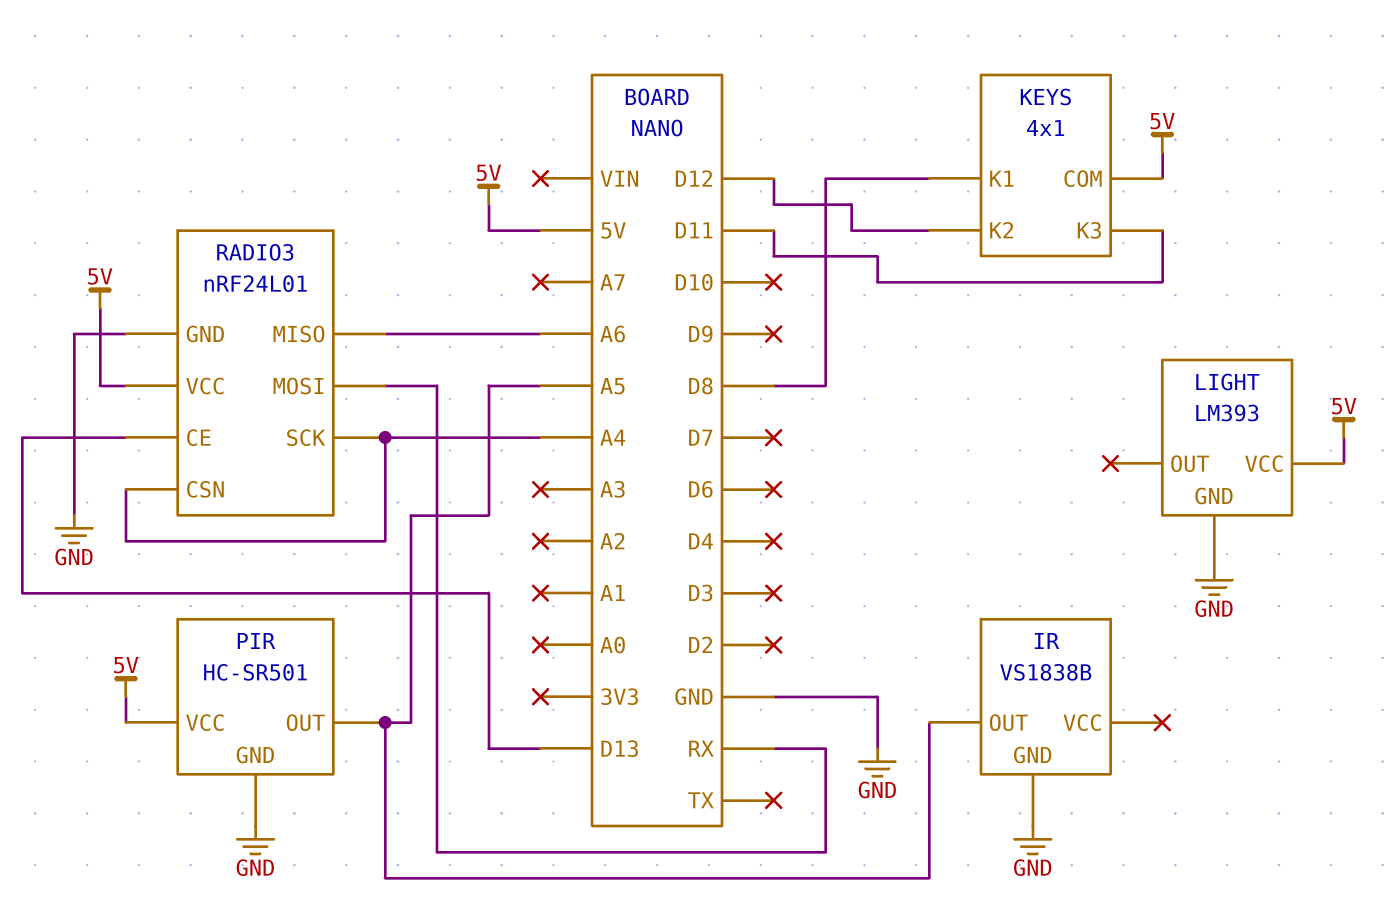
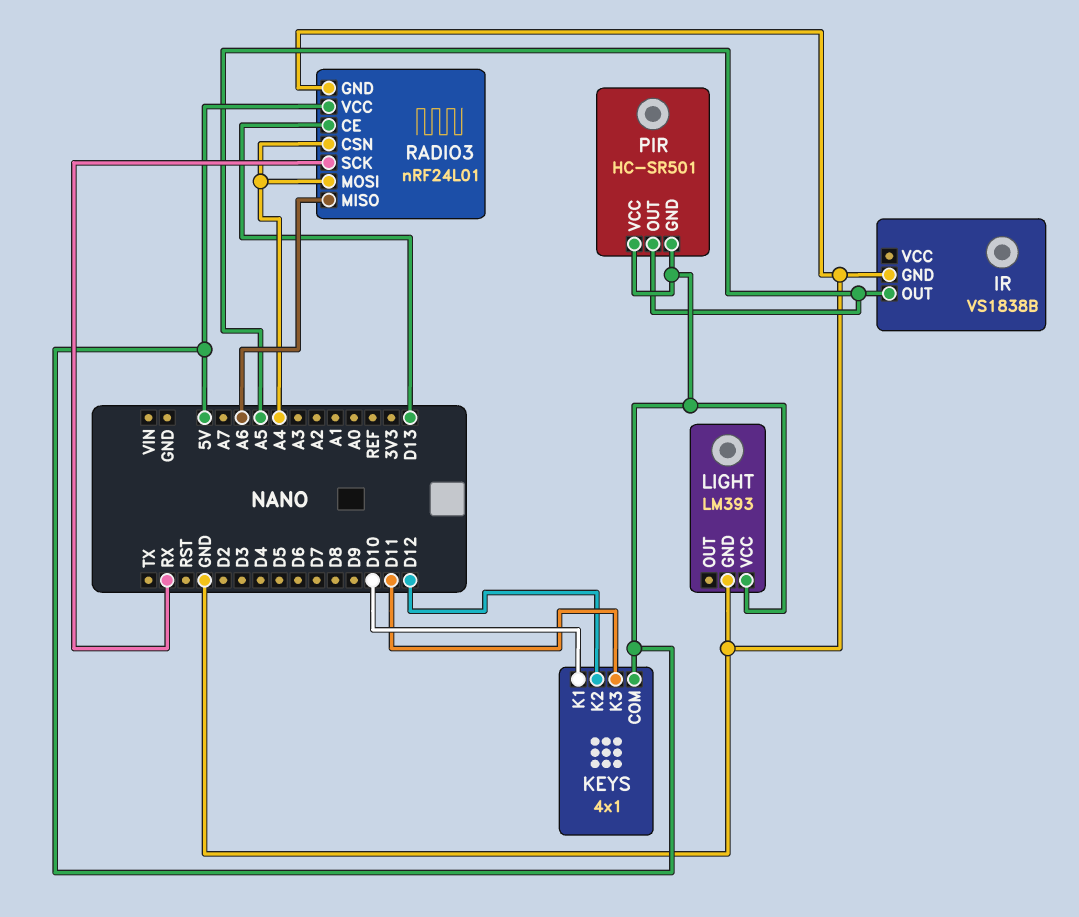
KEYS pin K1: D8 -> D10
PIR pin GND: GND -> 5V
RADIO3 pin MOSI: RX -> A4
RADIO3 pin SCK: A4 -> RX

